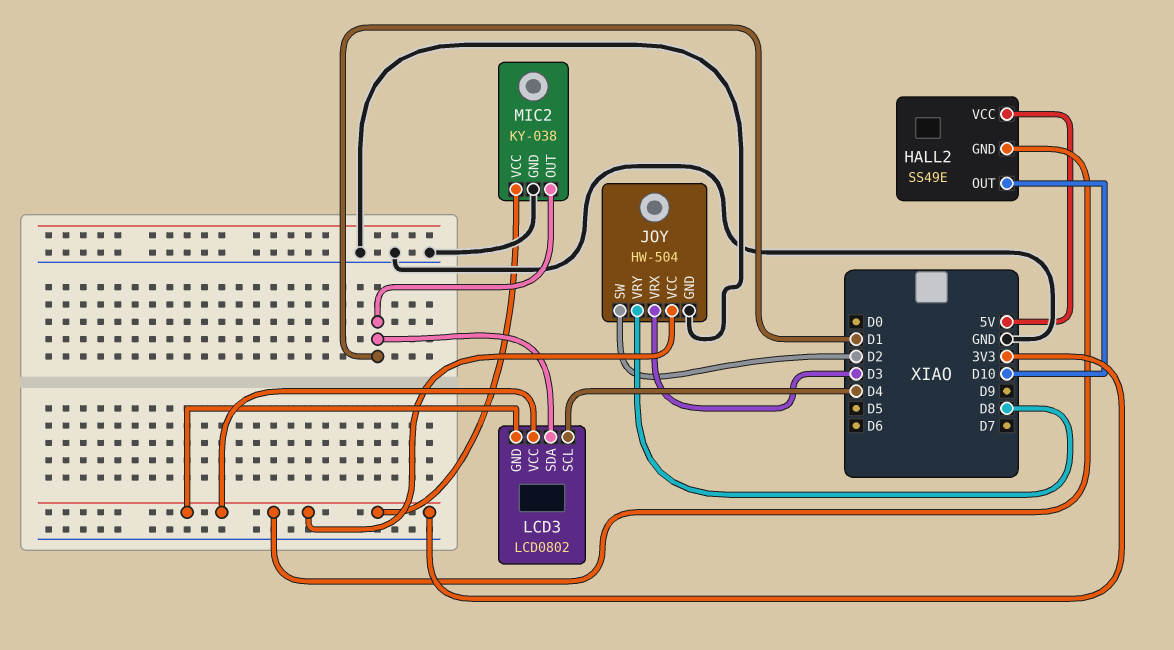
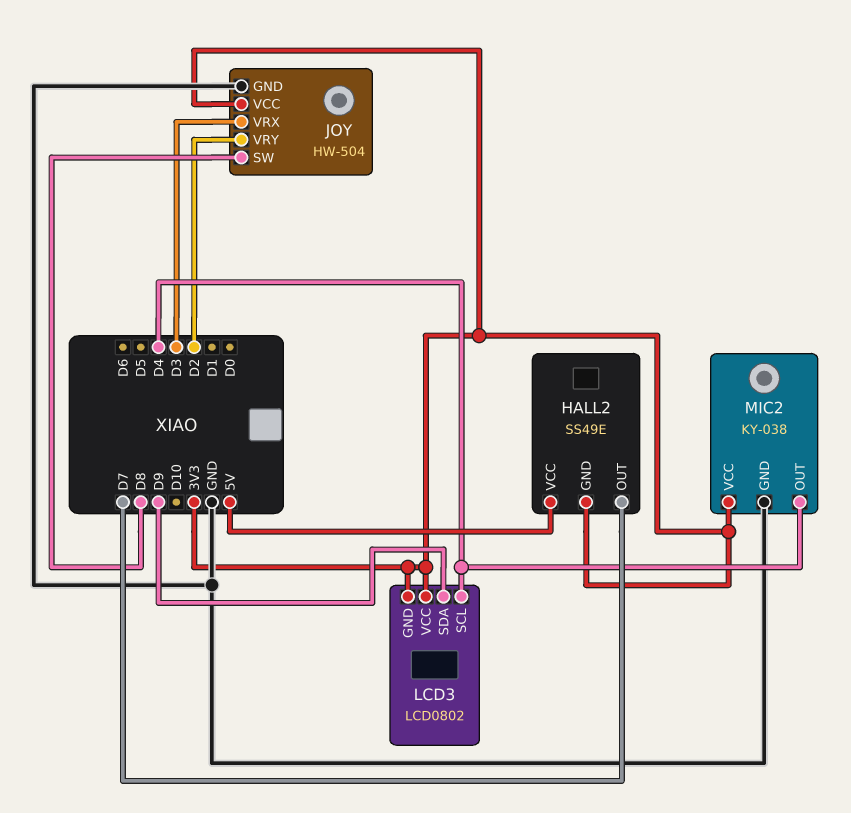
HALL2 pin OUT: D10 -> D7
JOY pin SW: D2 -> D8
JOY pin VRY: D8 -> D2
LCD3 pin SDA: D1 -> D9
MIC2 pin OUT: D1 -> D4

